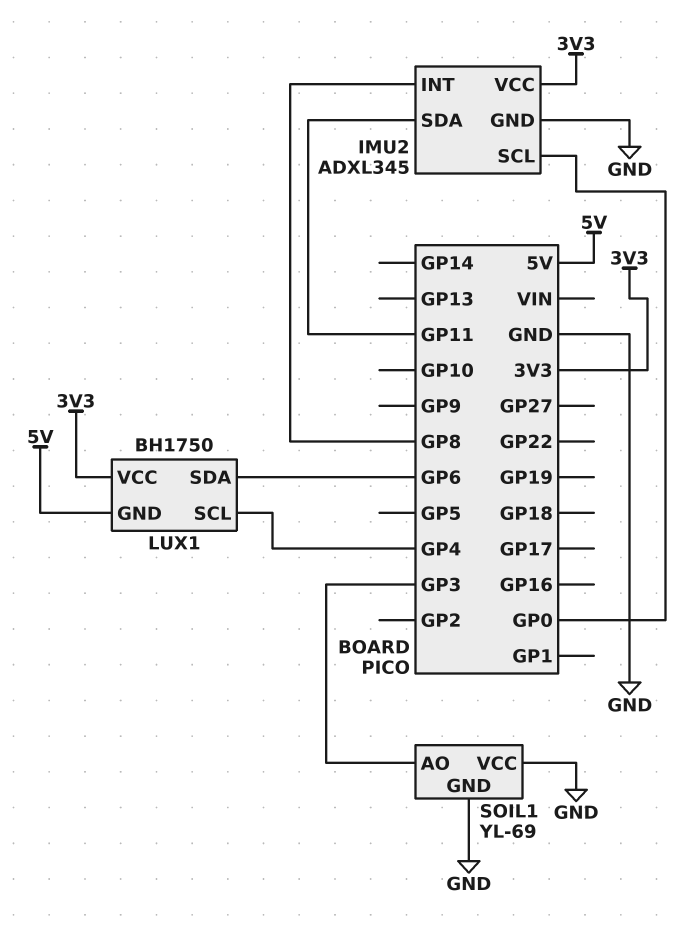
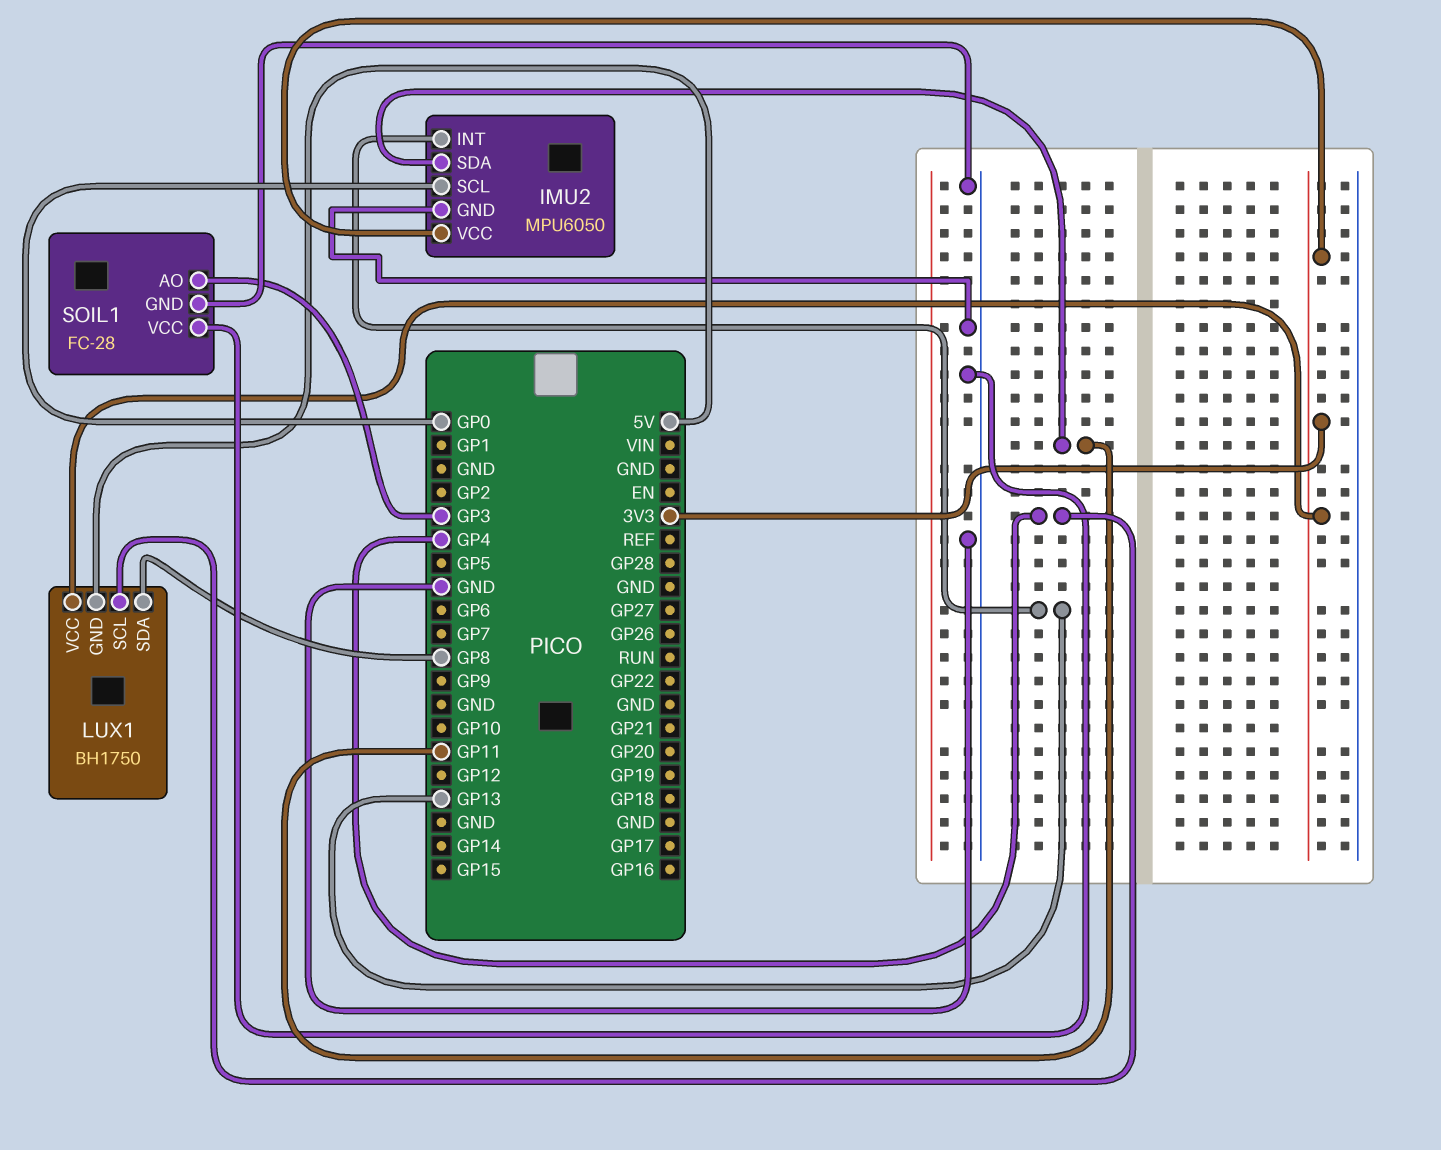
IMU2: ADXL345 -> MPU6050
IMU2 pin INT: GP8 -> GP13
LUX1 pin SDA: GP6 -> GP8
SOIL1: YL-69 -> FC-28

